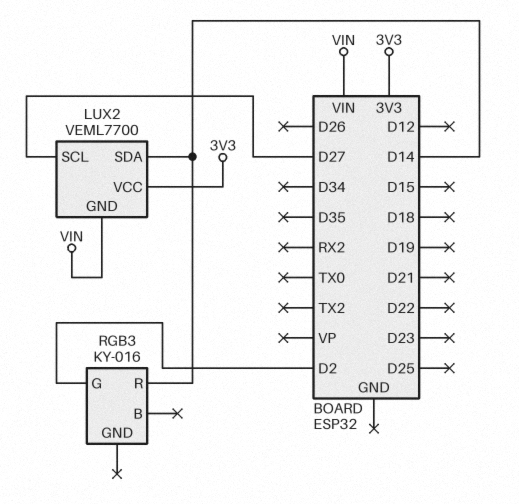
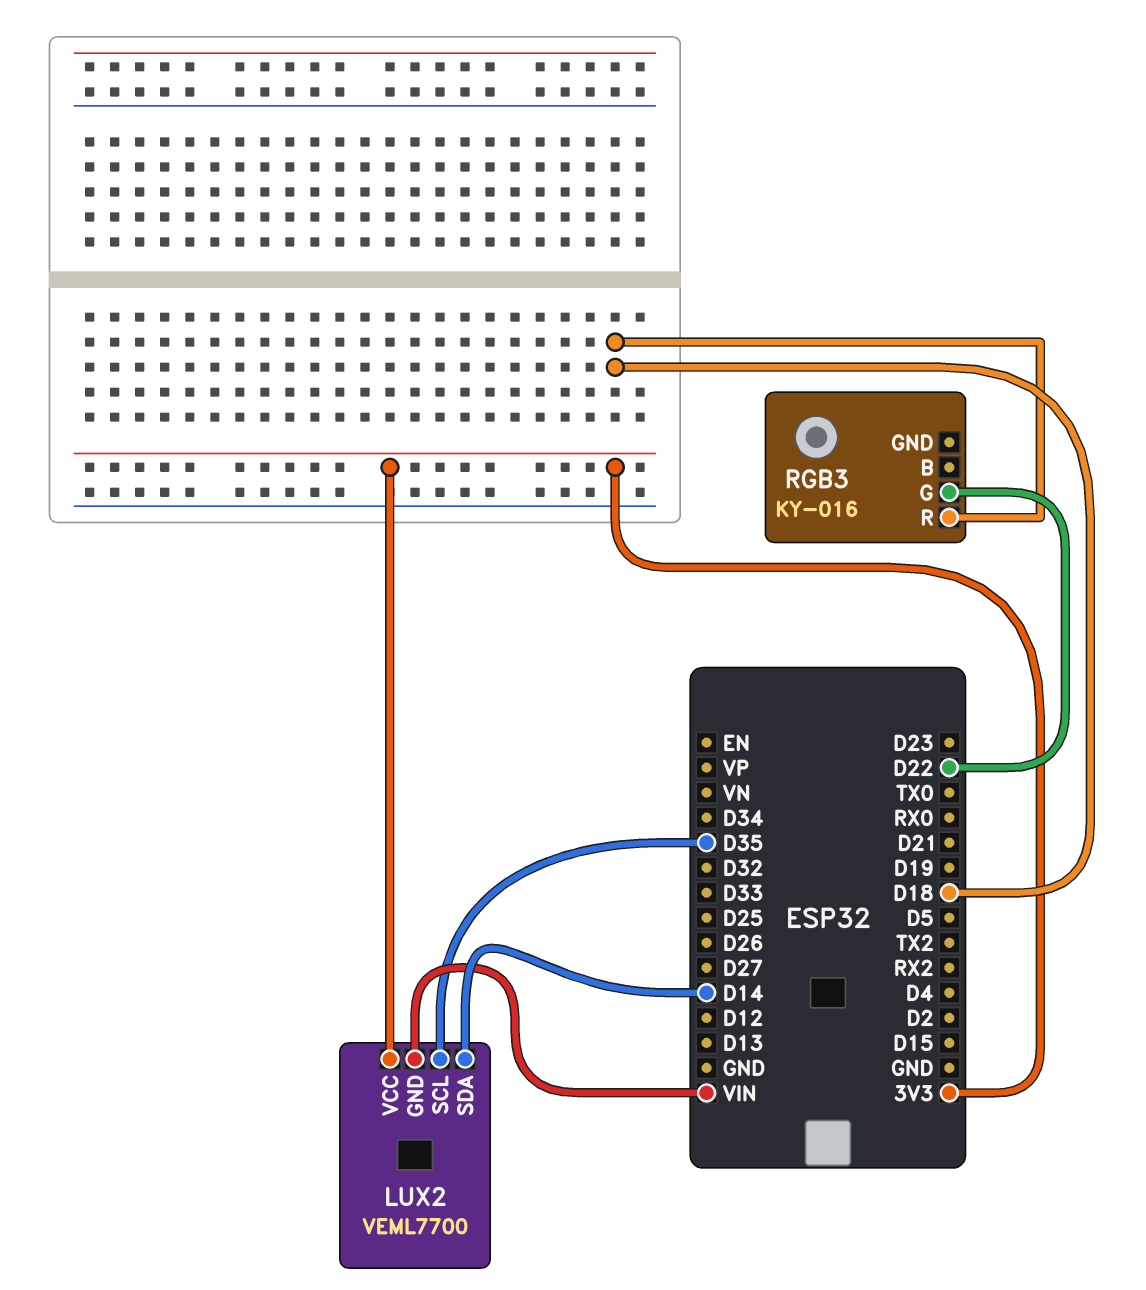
LUX2 pin SCL: D27 -> D35
RGB3 pin G: D2 -> D22
RGB3 pin R: D14 -> D18

